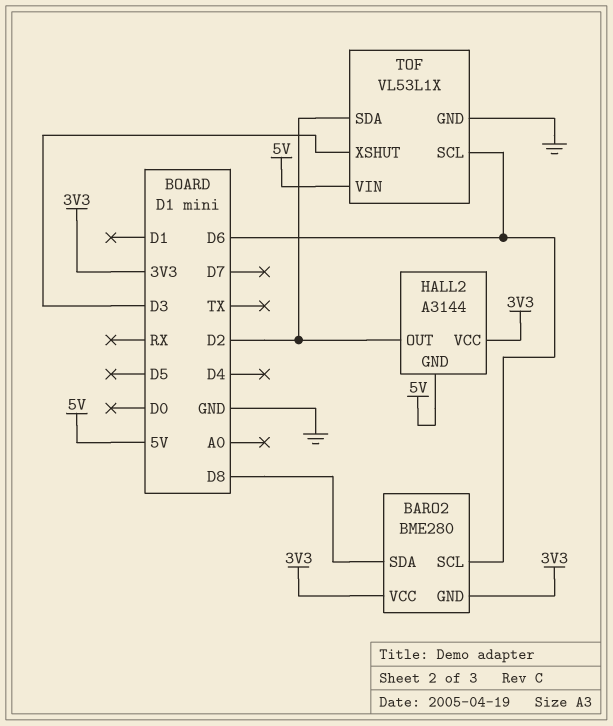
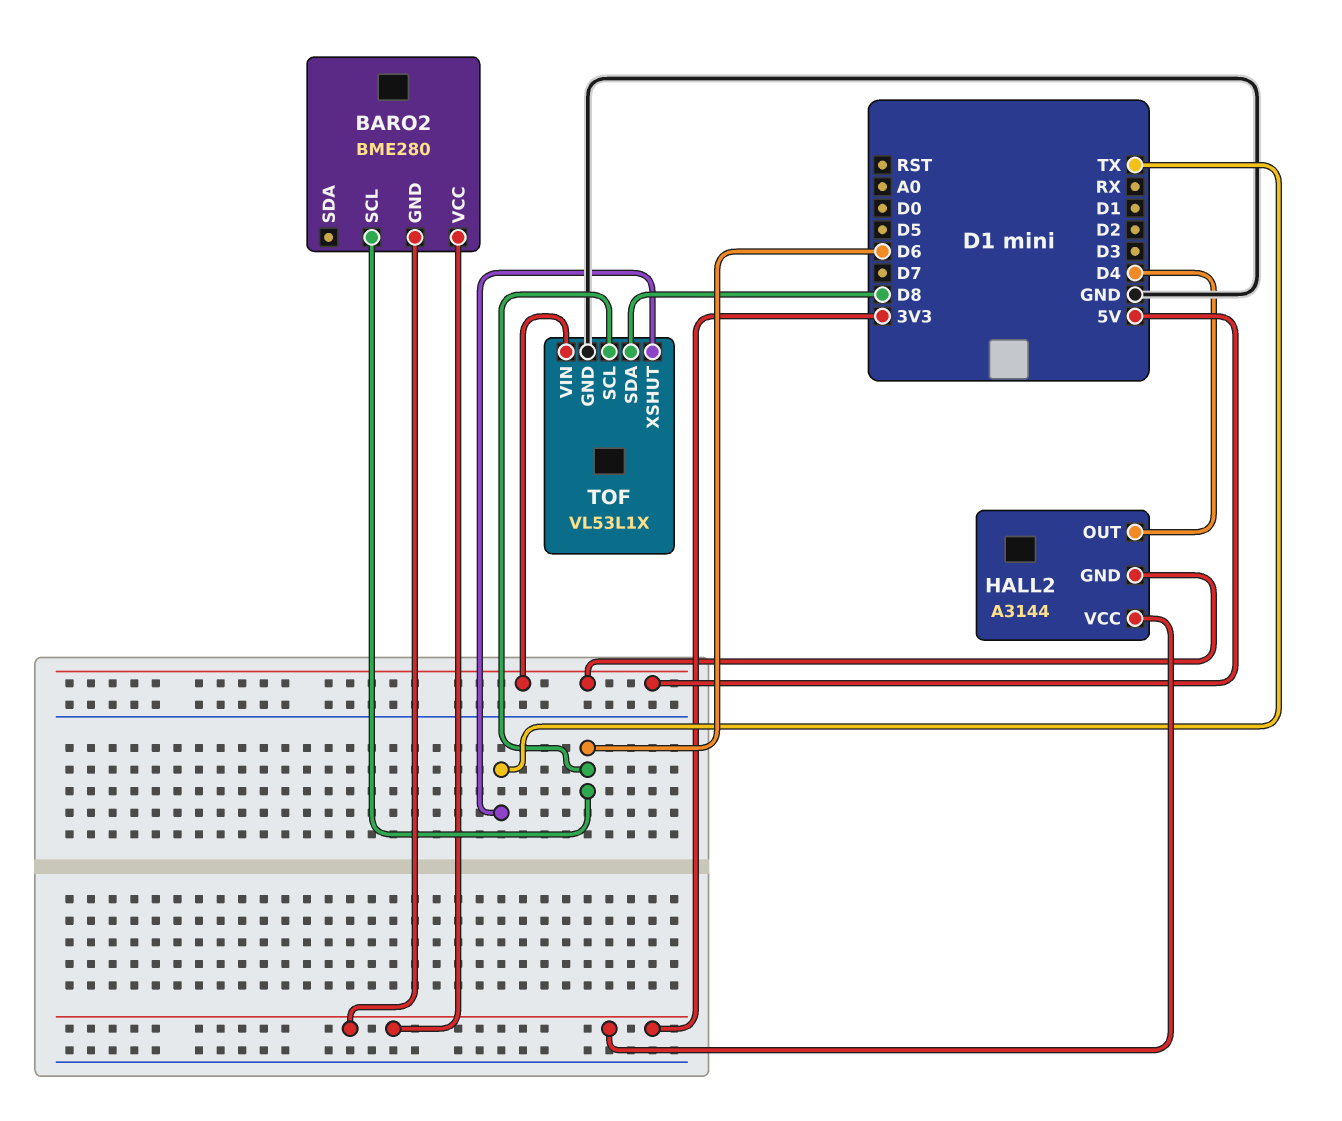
BARO2 pin SDA: D8 -> none
HALL2 pin OUT: D2 -> D4
TOF pin SDA: D2 -> D8
TOF pin XSHUT: D3 -> TX

